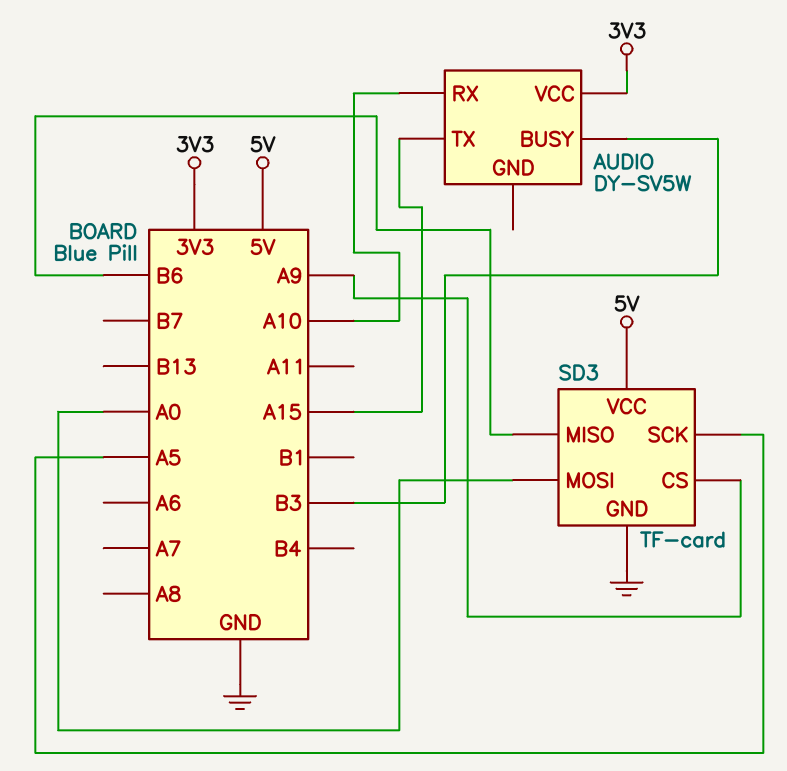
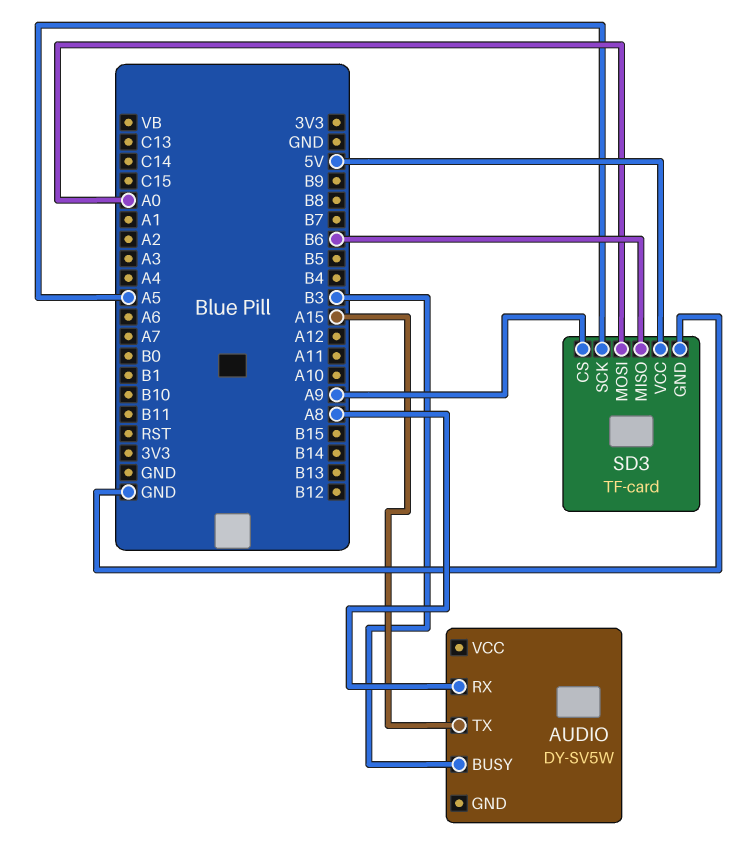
AUDIO pin RX: A10 -> A8
AUDIO pin VCC: 3V3 -> none

